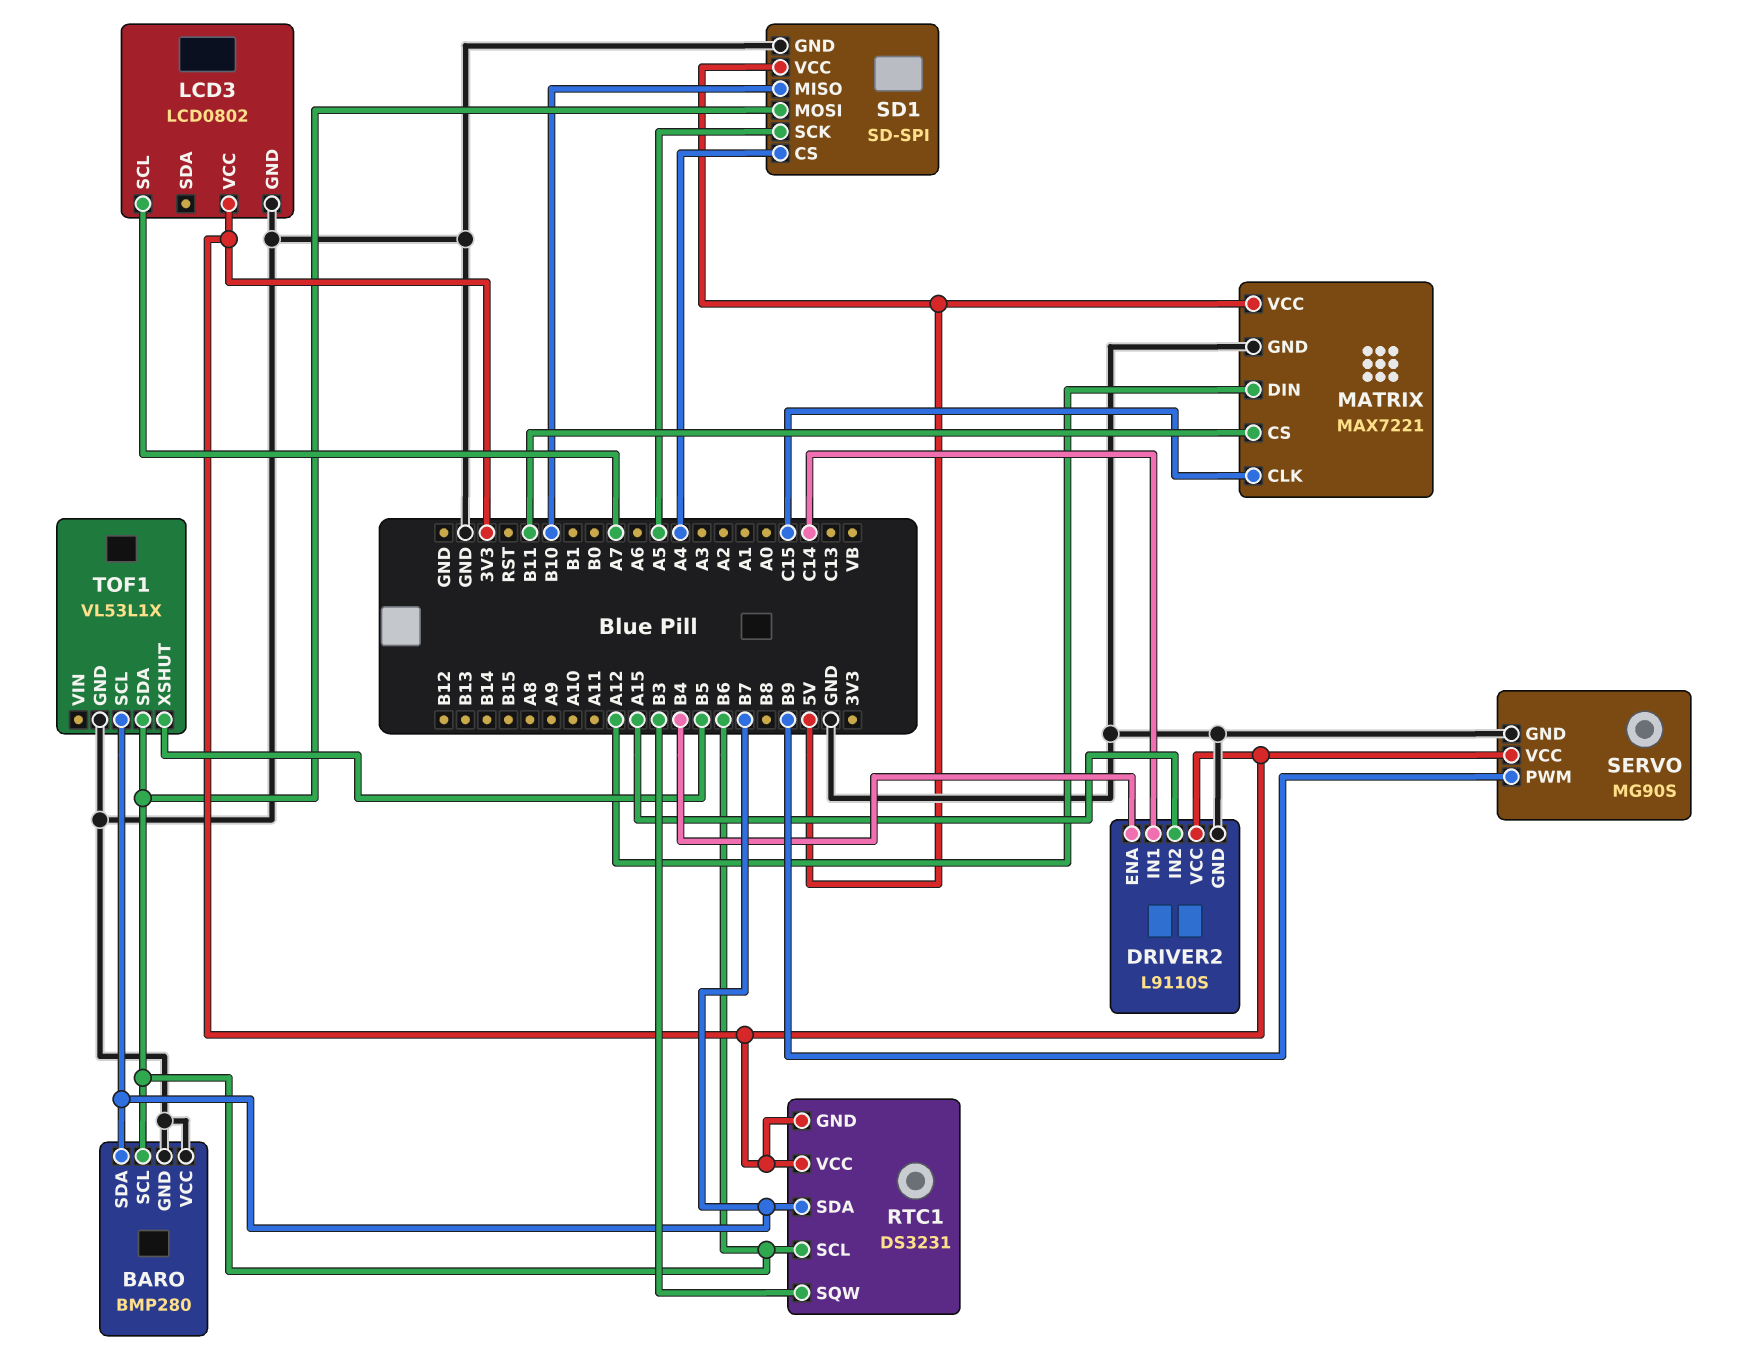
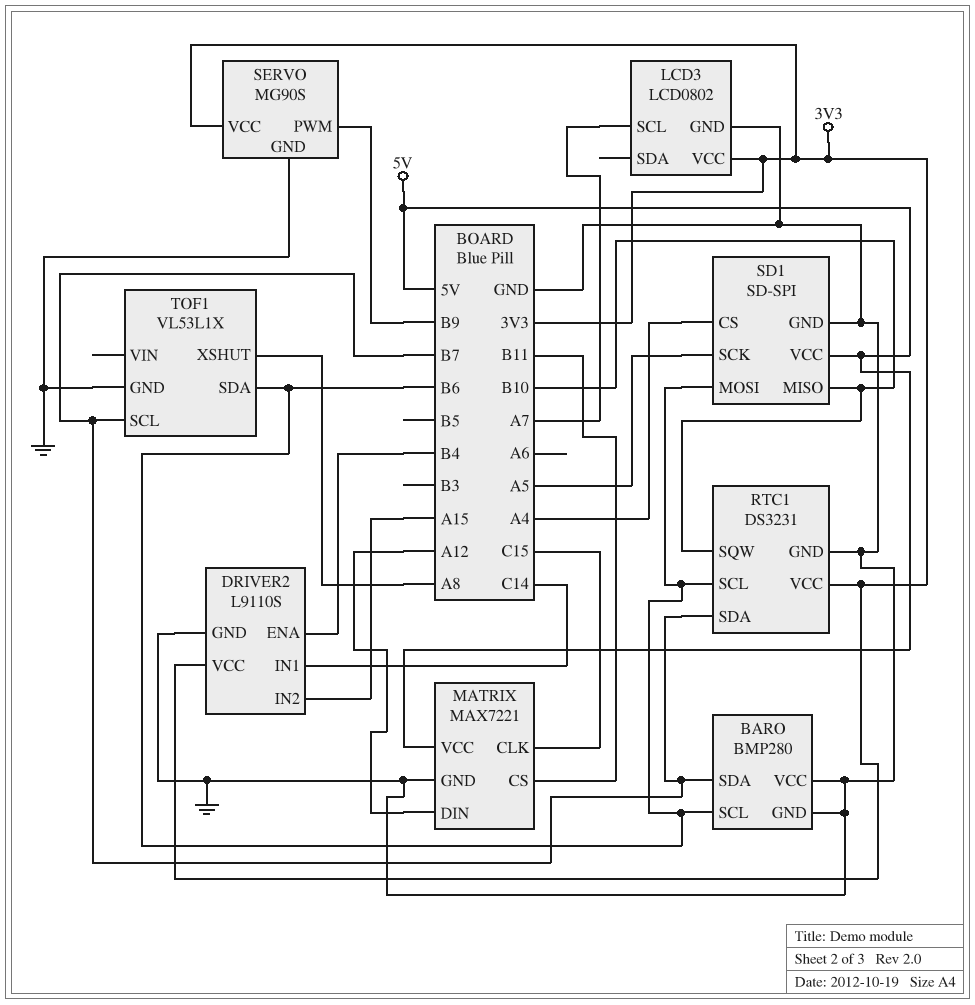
RTC1 pin GND: 3V3 -> GND
RTC1 pin SQW: B3 -> B10
TOF1 pin XSHUT: B5 -> A8

